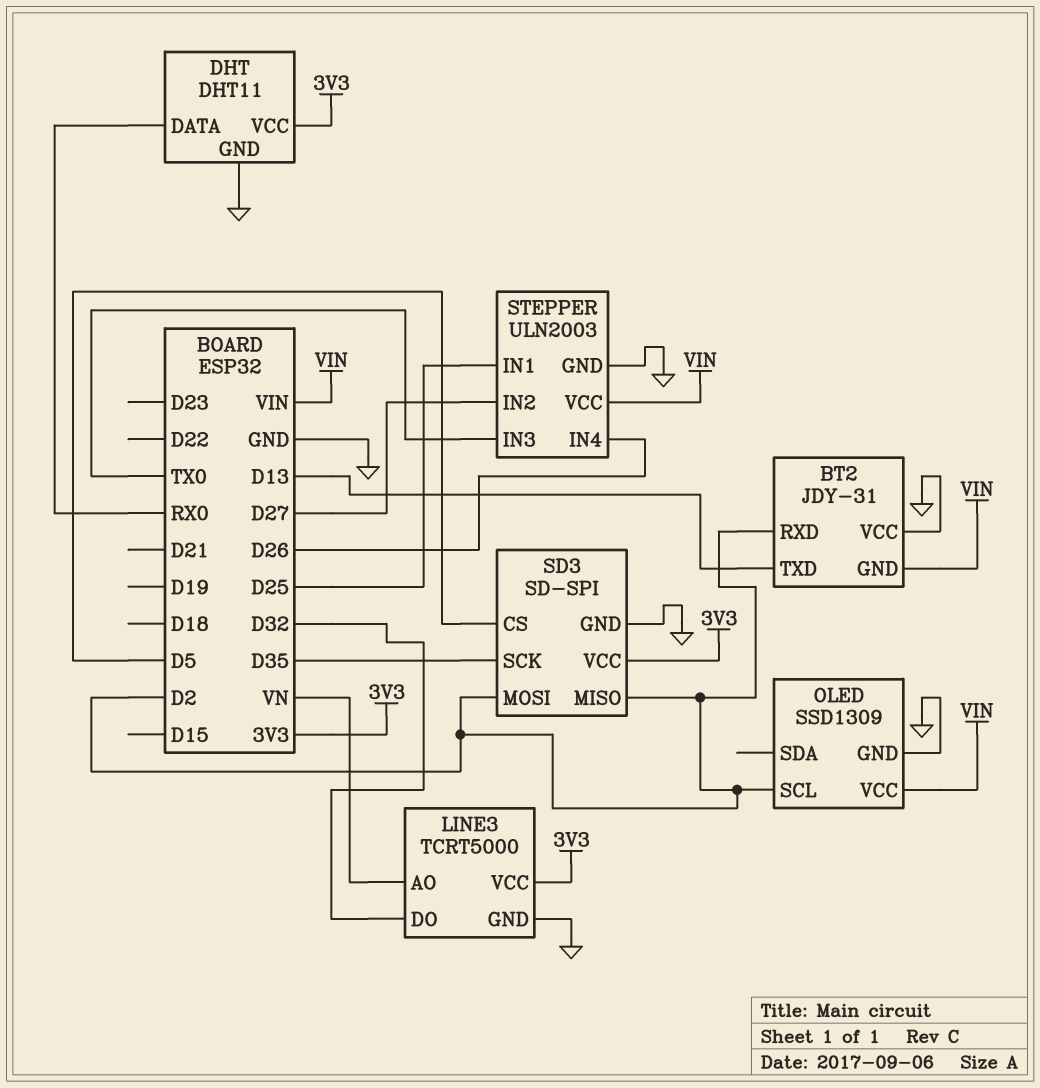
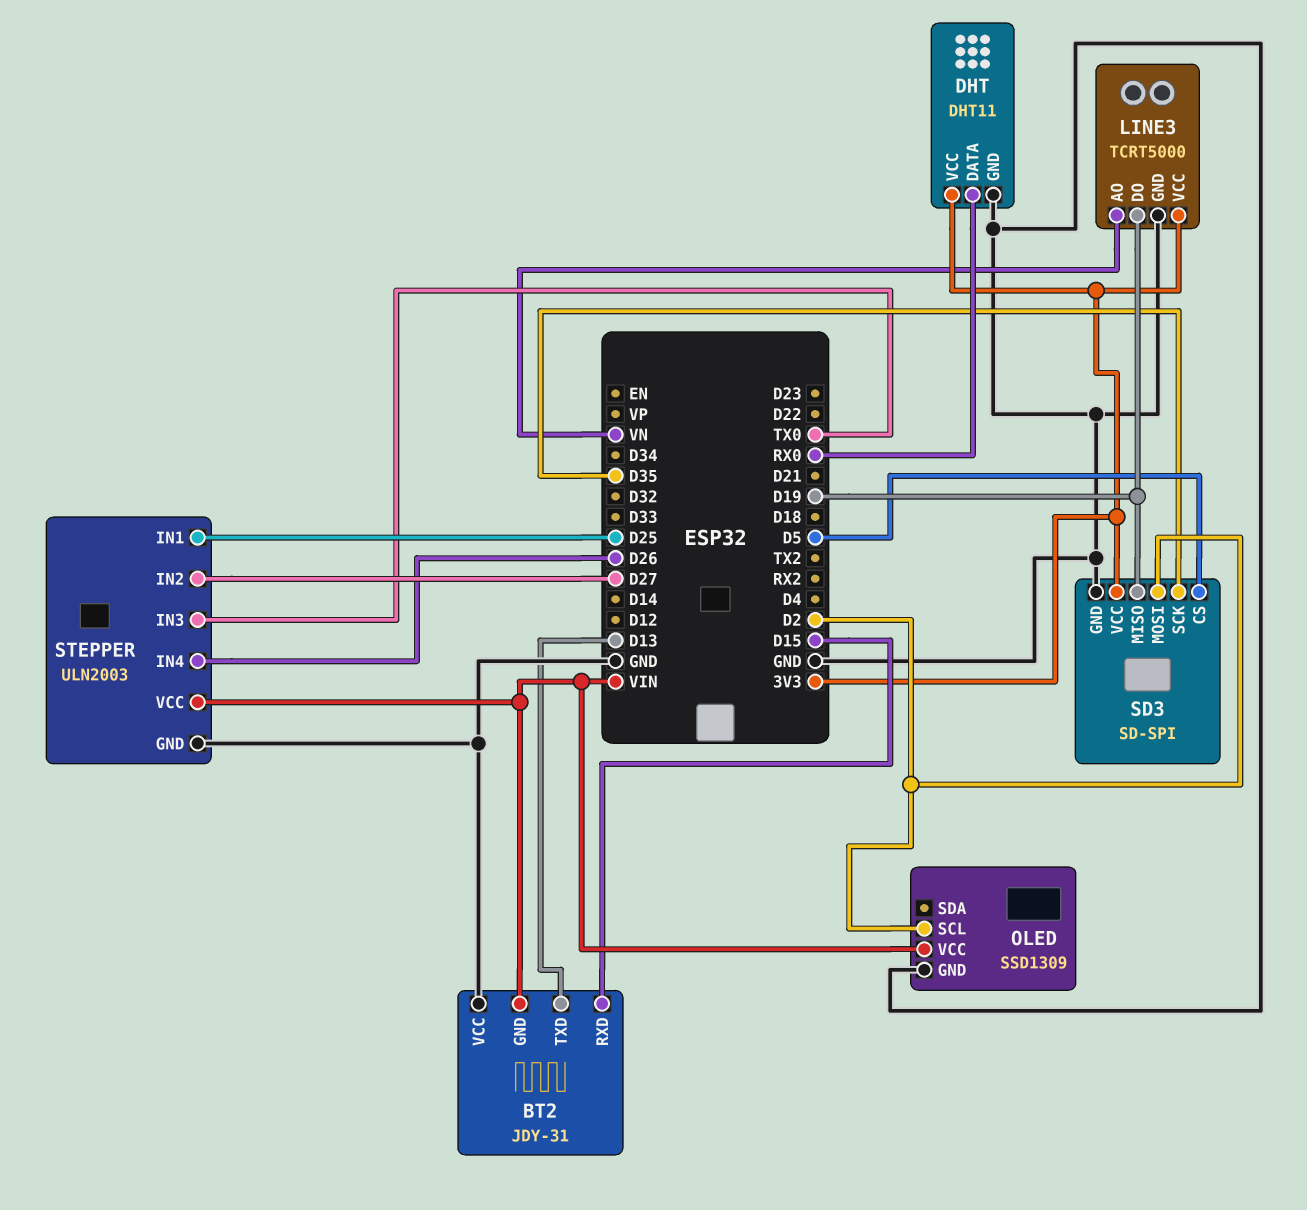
BT2 pin RXD: D2 -> D15
LINE3 pin DO: D32 -> D19
SD3 pin MISO: D2 -> D19

